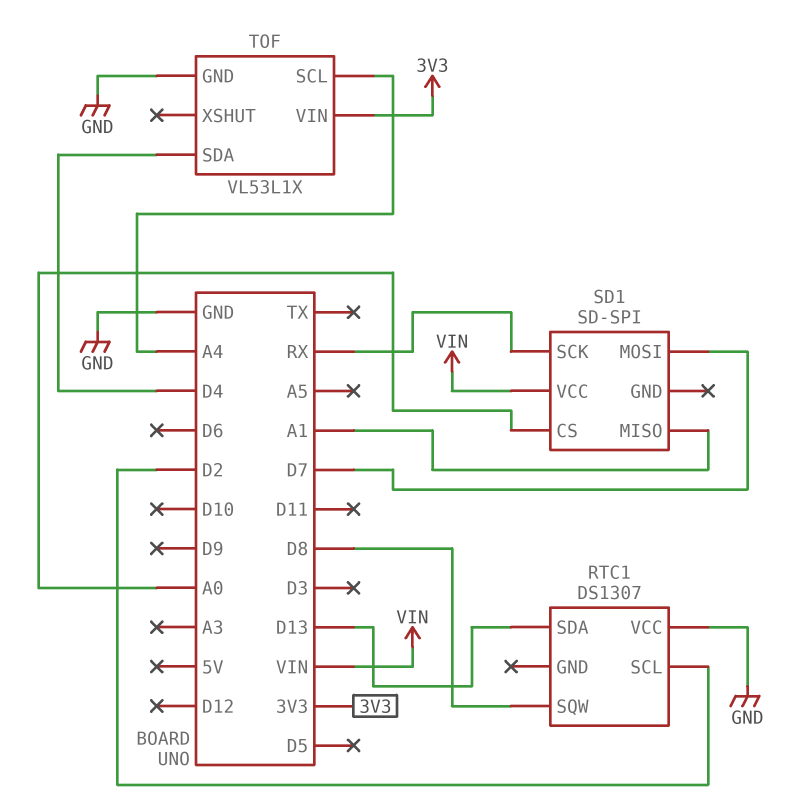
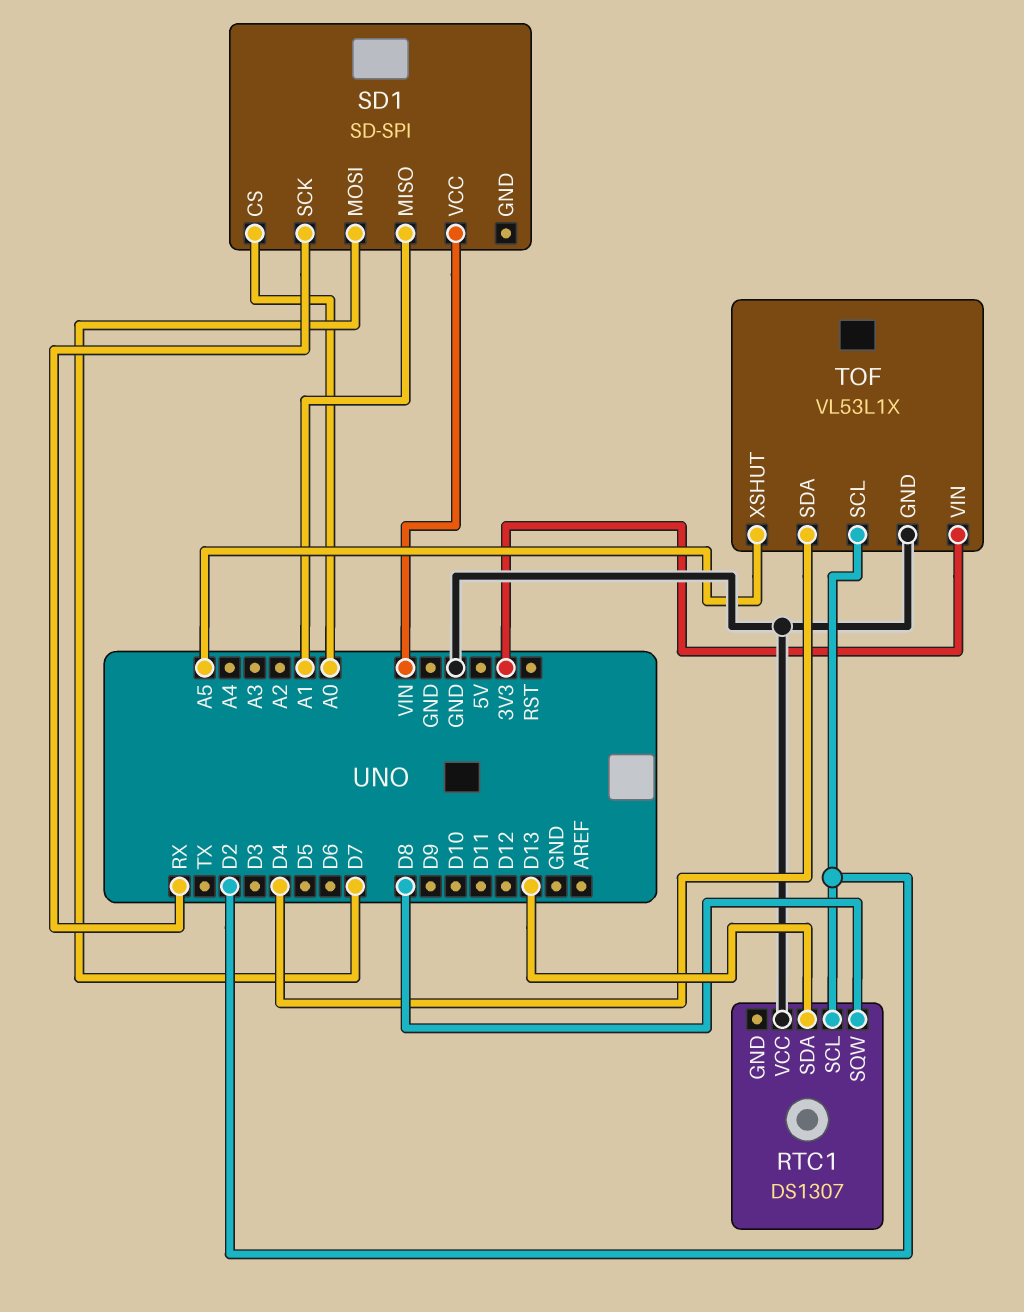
TOF pin SCL: A4 -> D2
TOF pin XSHUT: none -> A5

